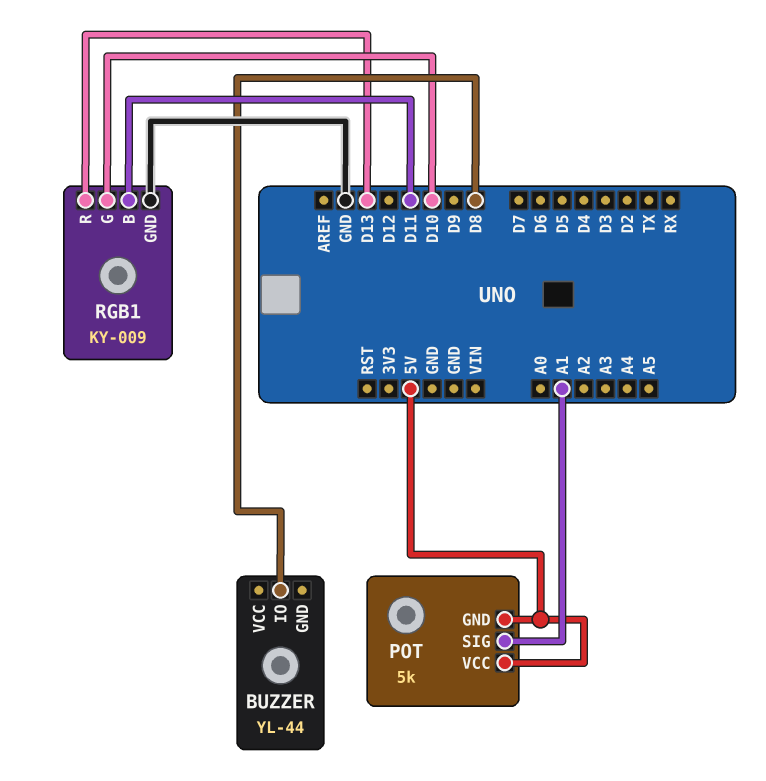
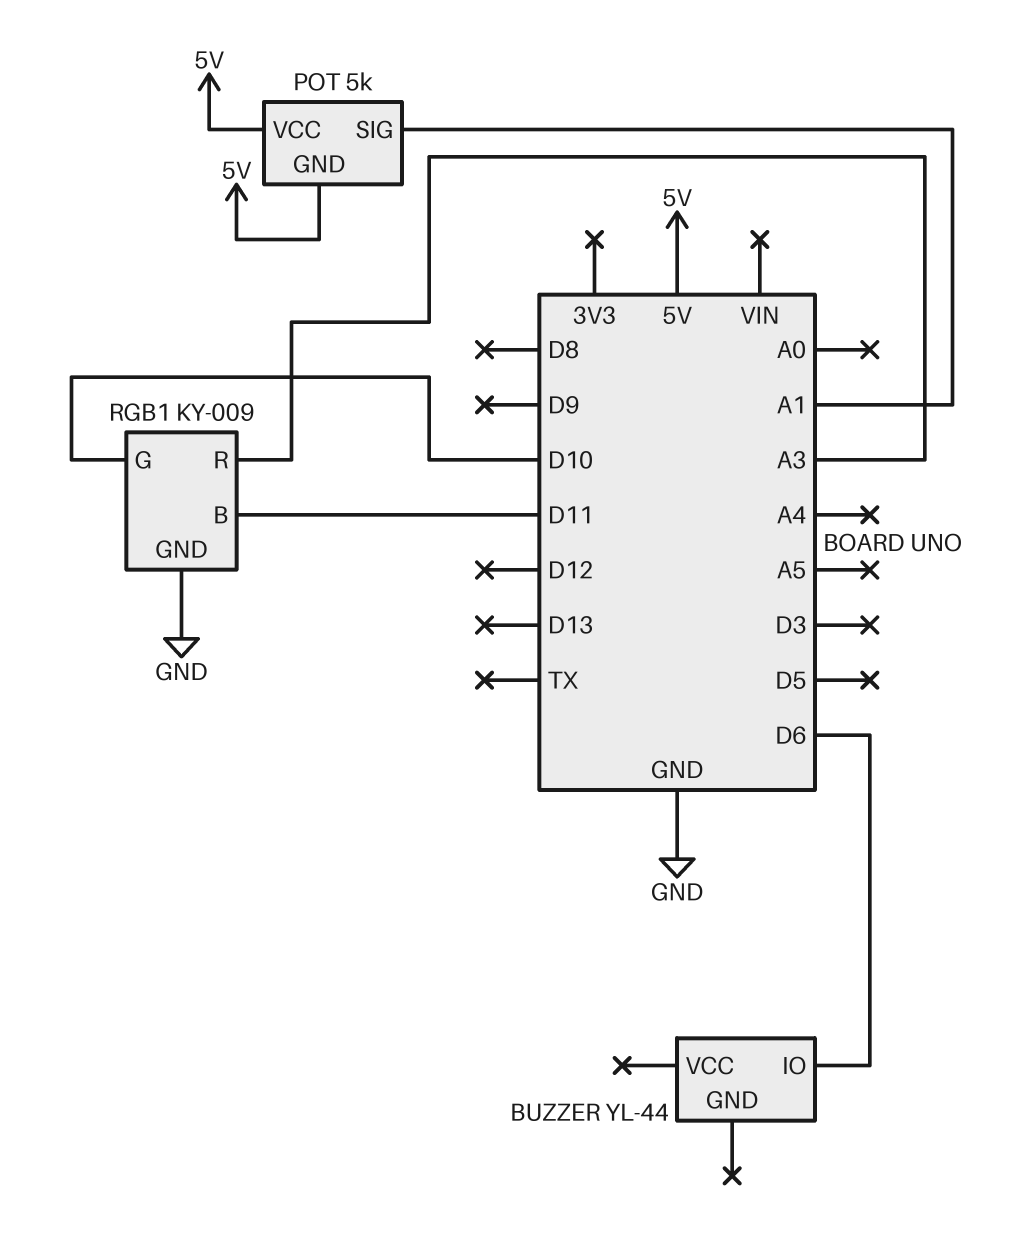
BUZZER pin IO: D8 -> D6
RGB1 pin R: D13 -> A3

